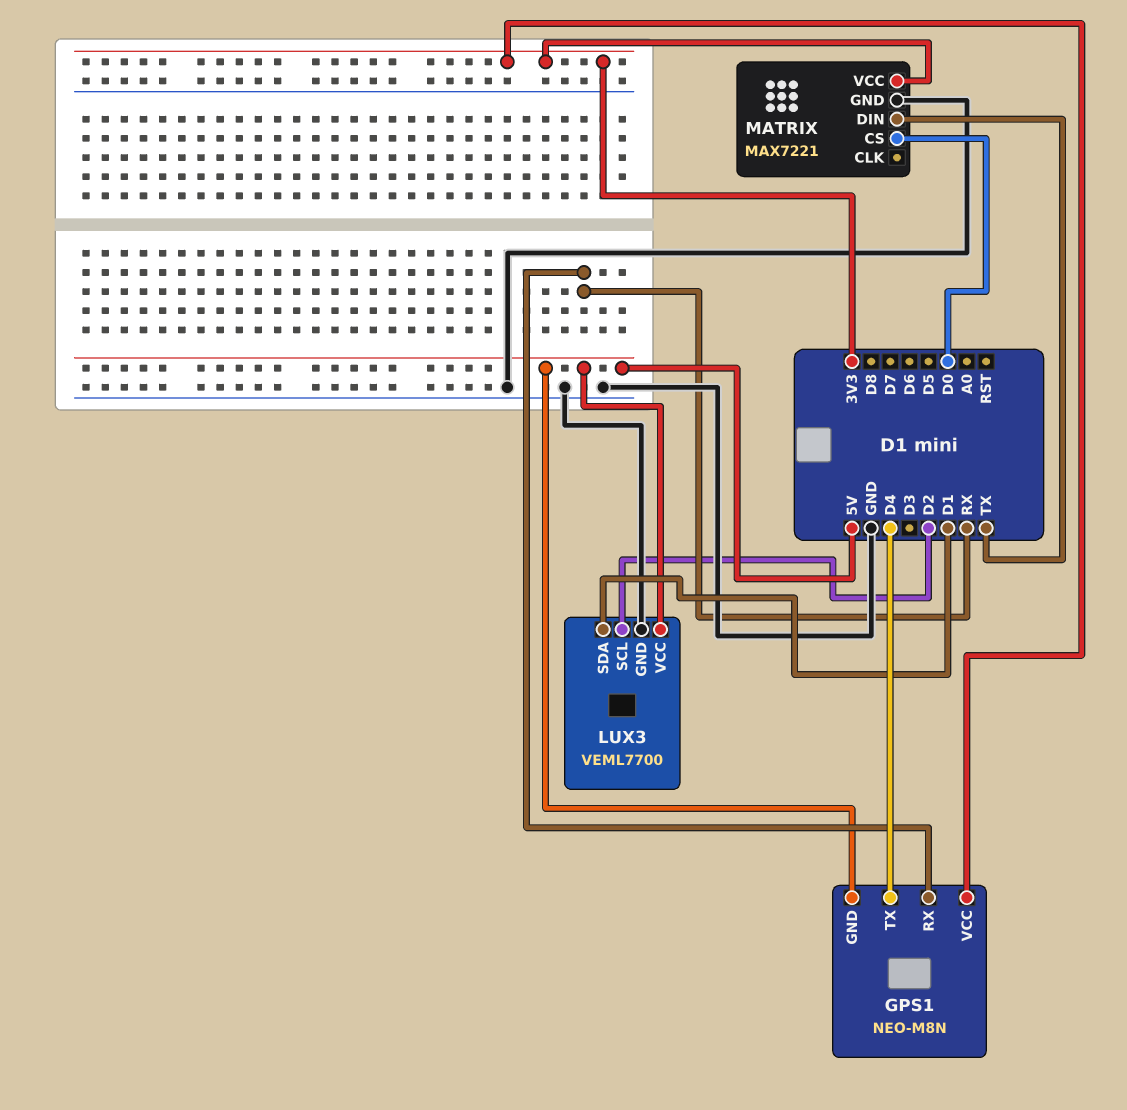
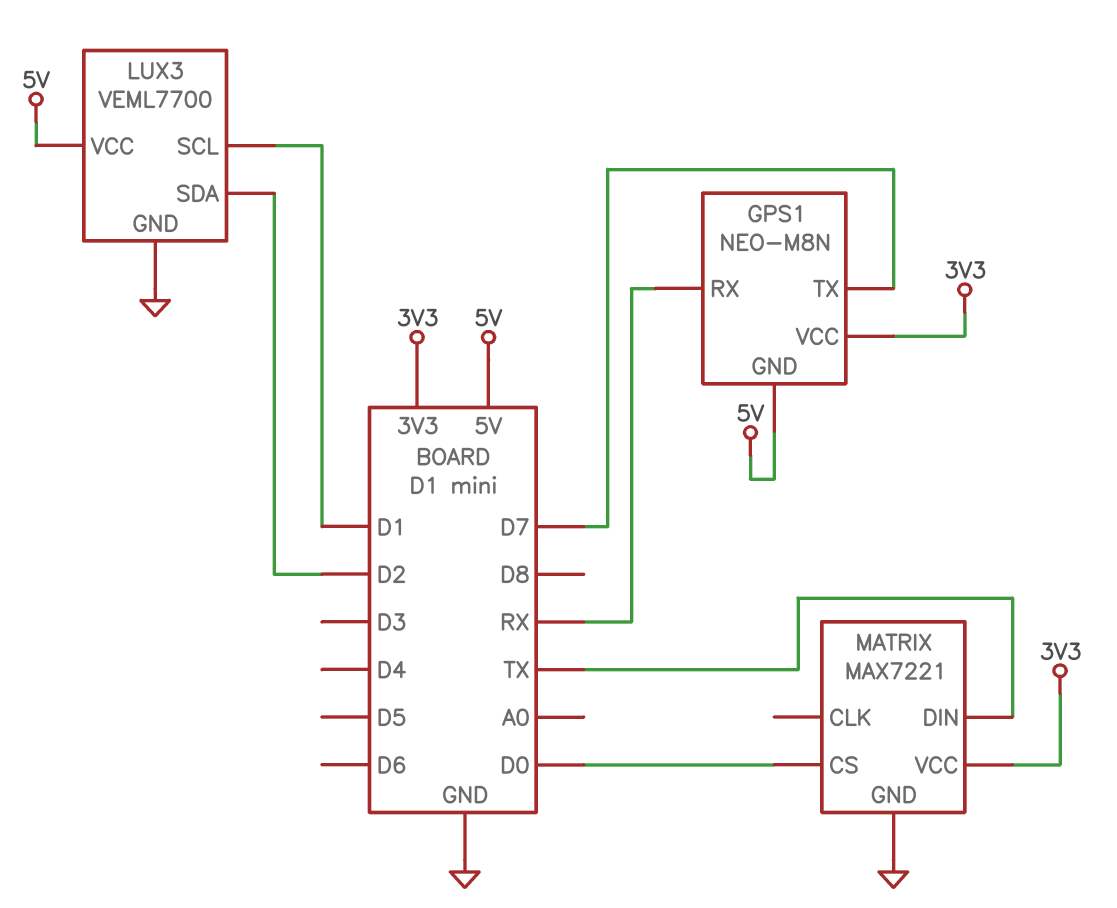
GPS1 pin TX: D4 -> D7
LUX3 pin SCL: D2 -> D1
LUX3 pin SDA: D1 -> D2

